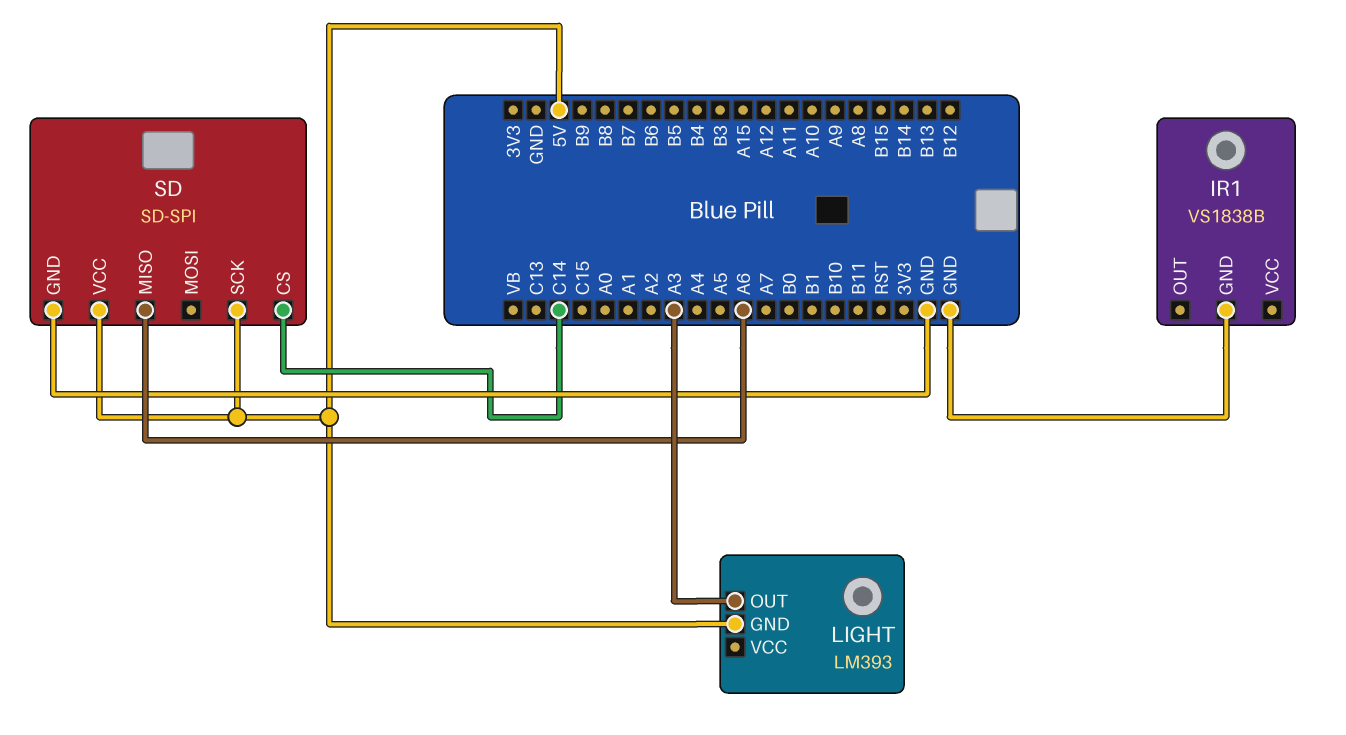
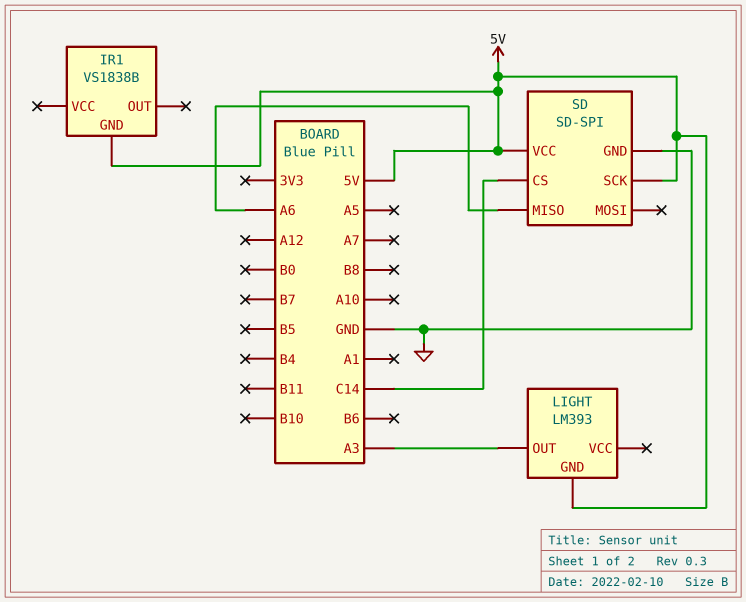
IR1 pin GND: GND -> 5V

